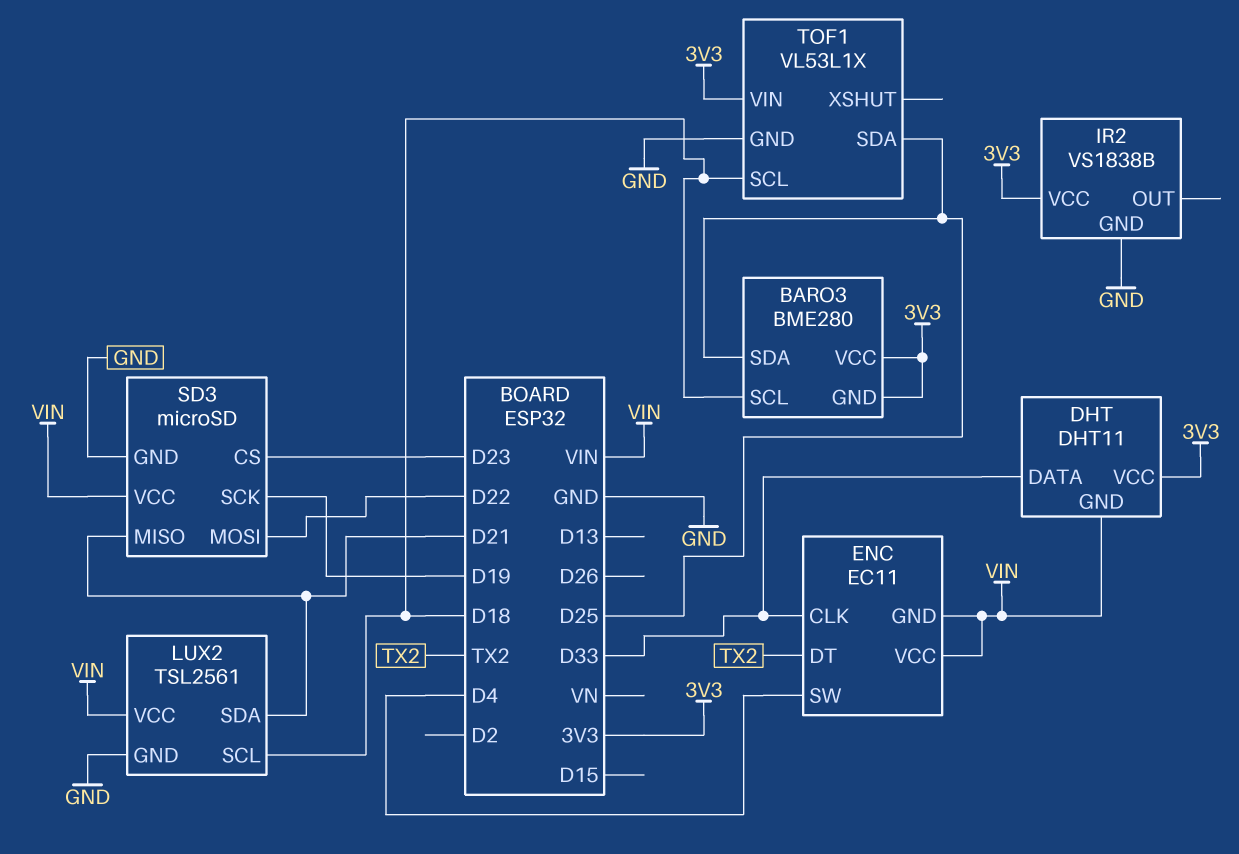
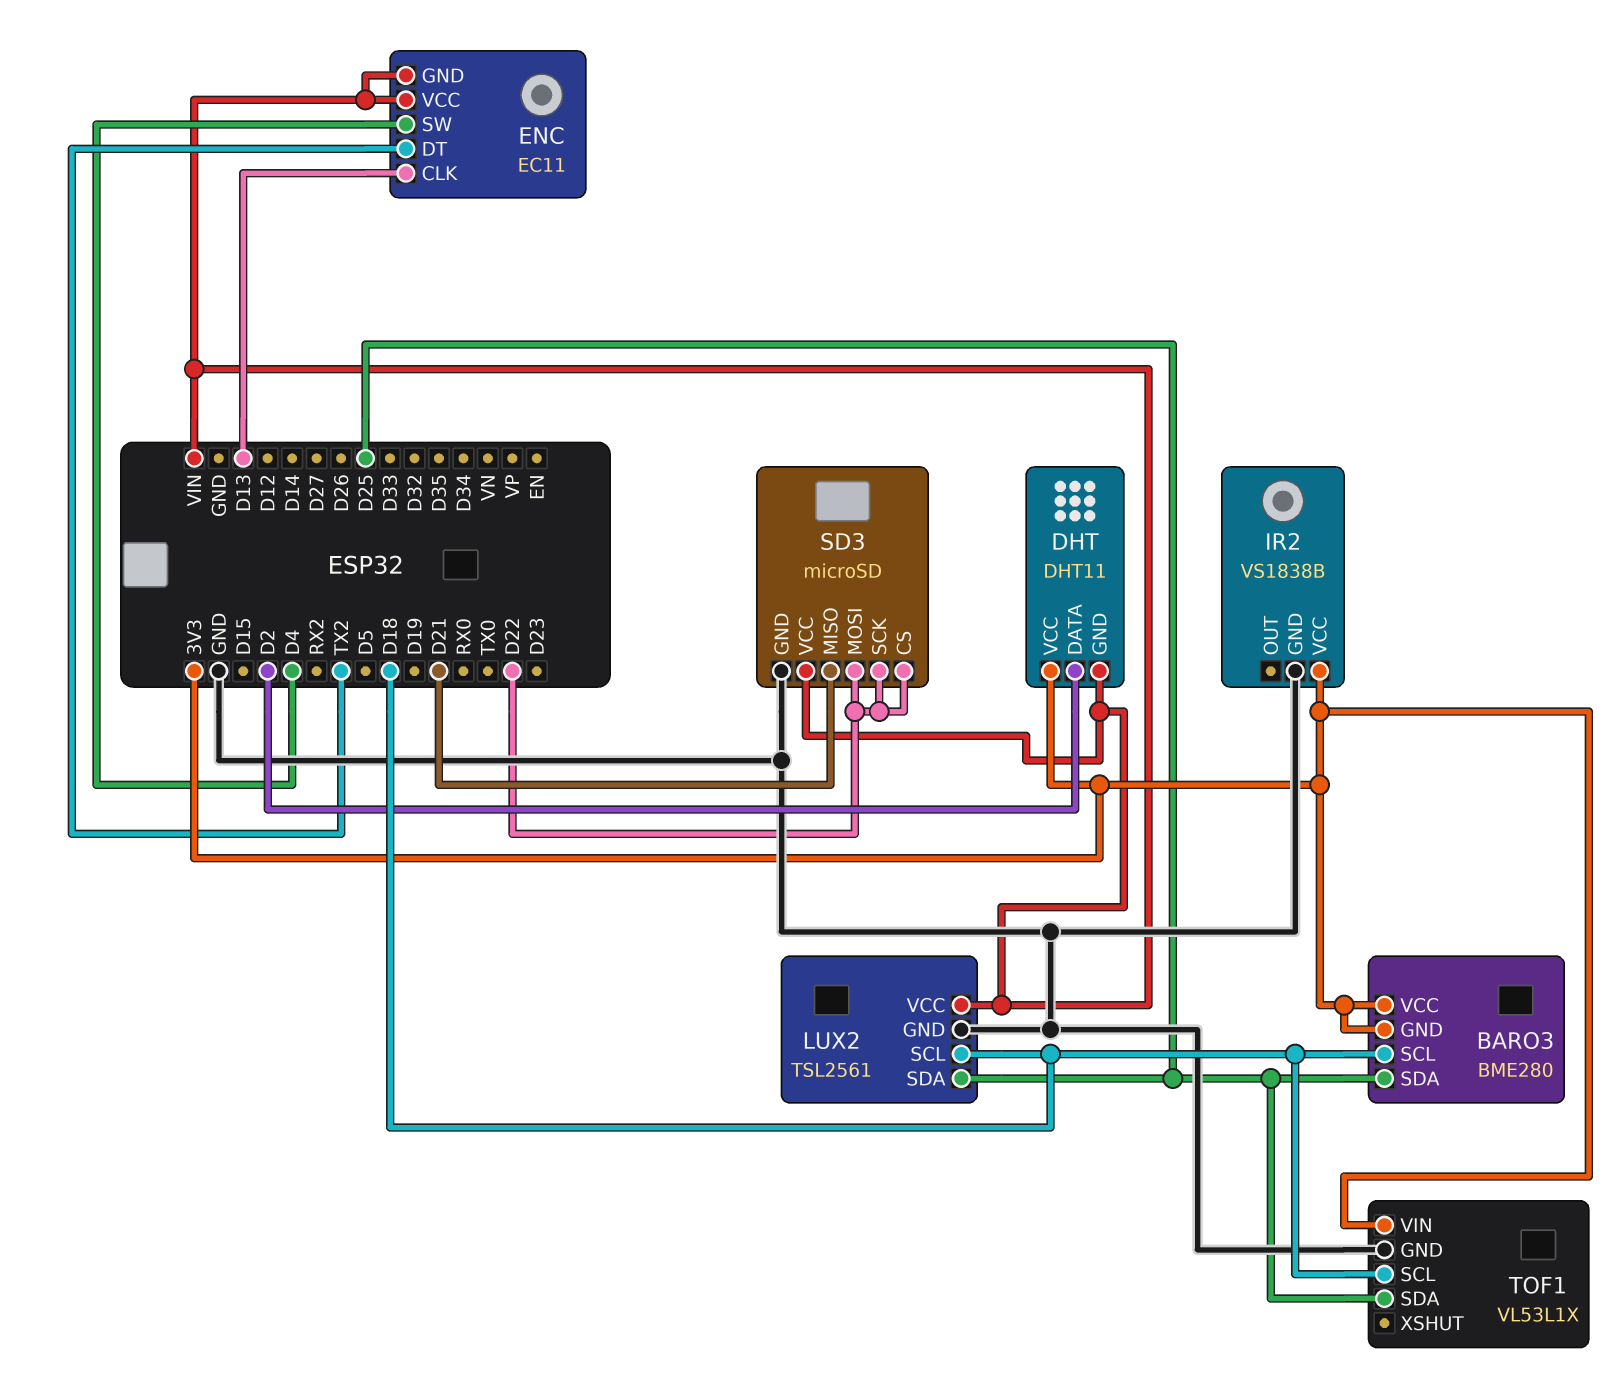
DHT pin DATA: D33 -> D2
ENC pin CLK: D33 -> D13
LUX2 pin SDA: D21 -> D25
SD3 pin CS: D23 -> D22
SD3 pin SCK: D19 -> D22

